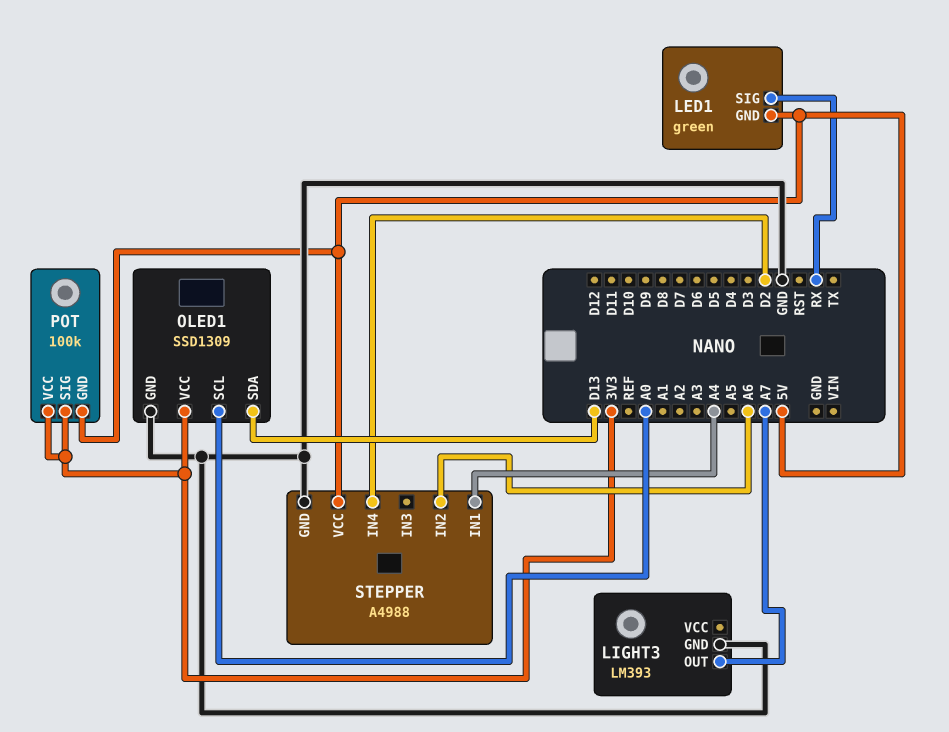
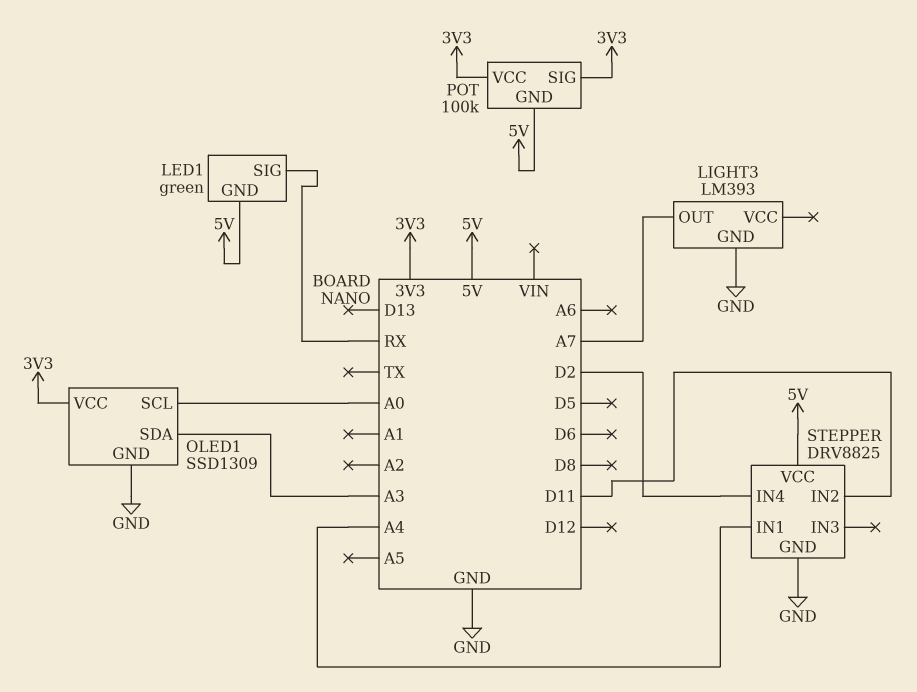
OLED1 pin SDA: D13 -> A3
STEPPER: A4988 -> DRV8825
STEPPER pin IN2: A6 -> D11

